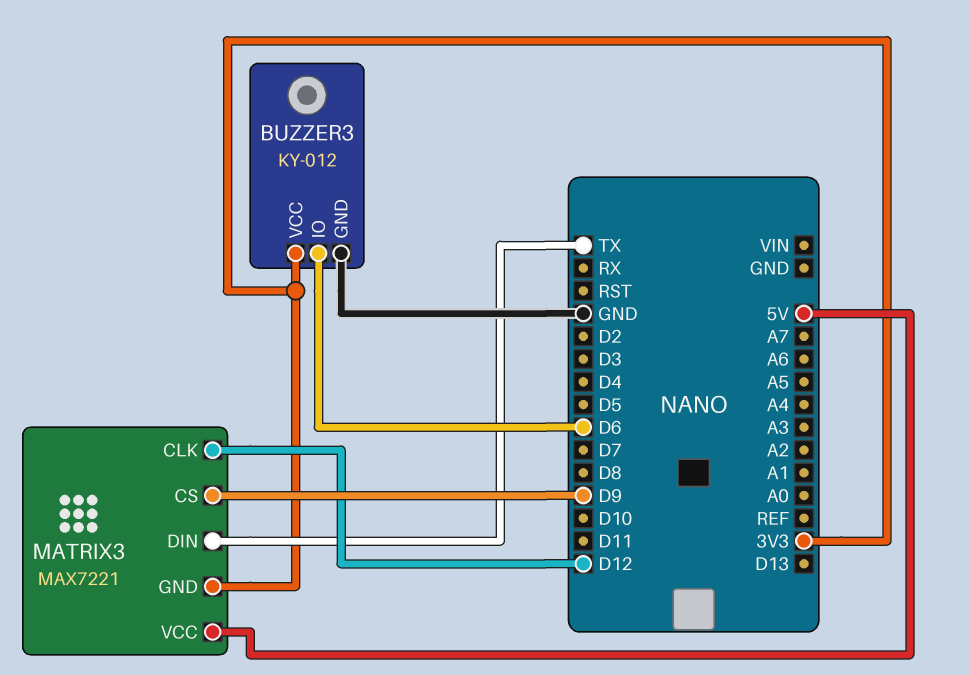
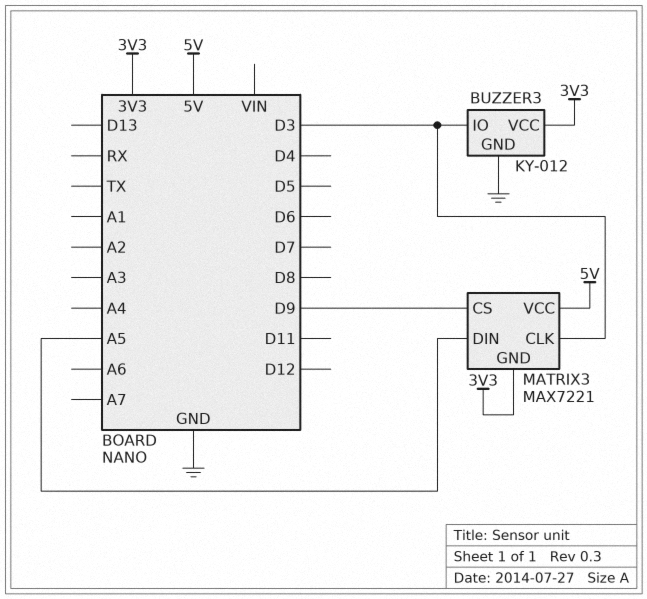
BUZZER3 pin IO: D6 -> D3
MATRIX3 pin CLK: D12 -> D3
MATRIX3 pin DIN: TX -> A5

